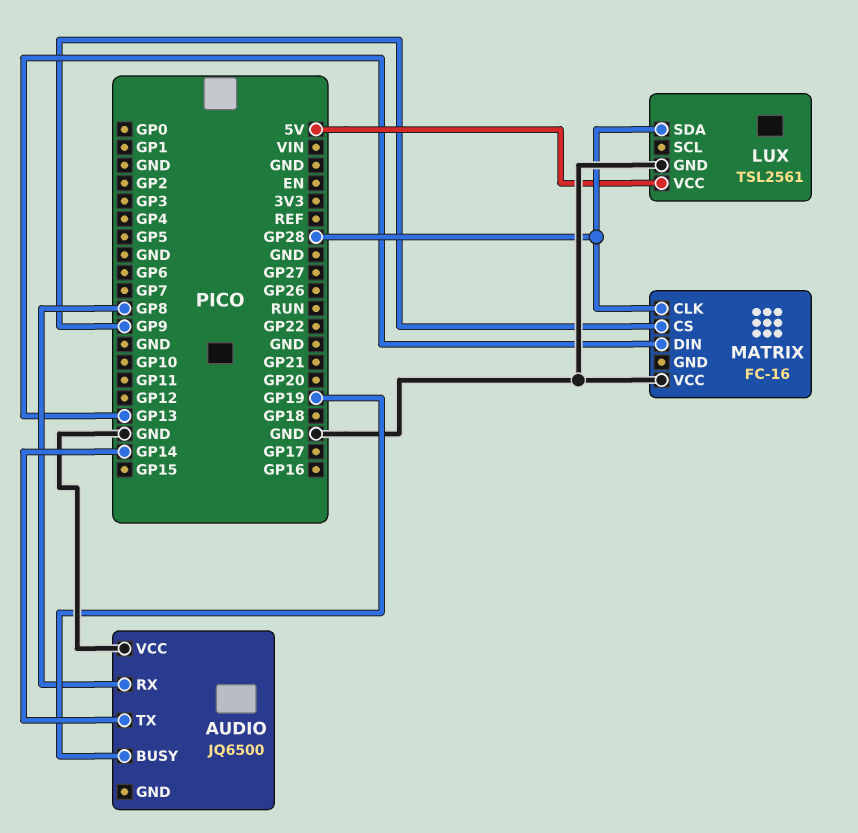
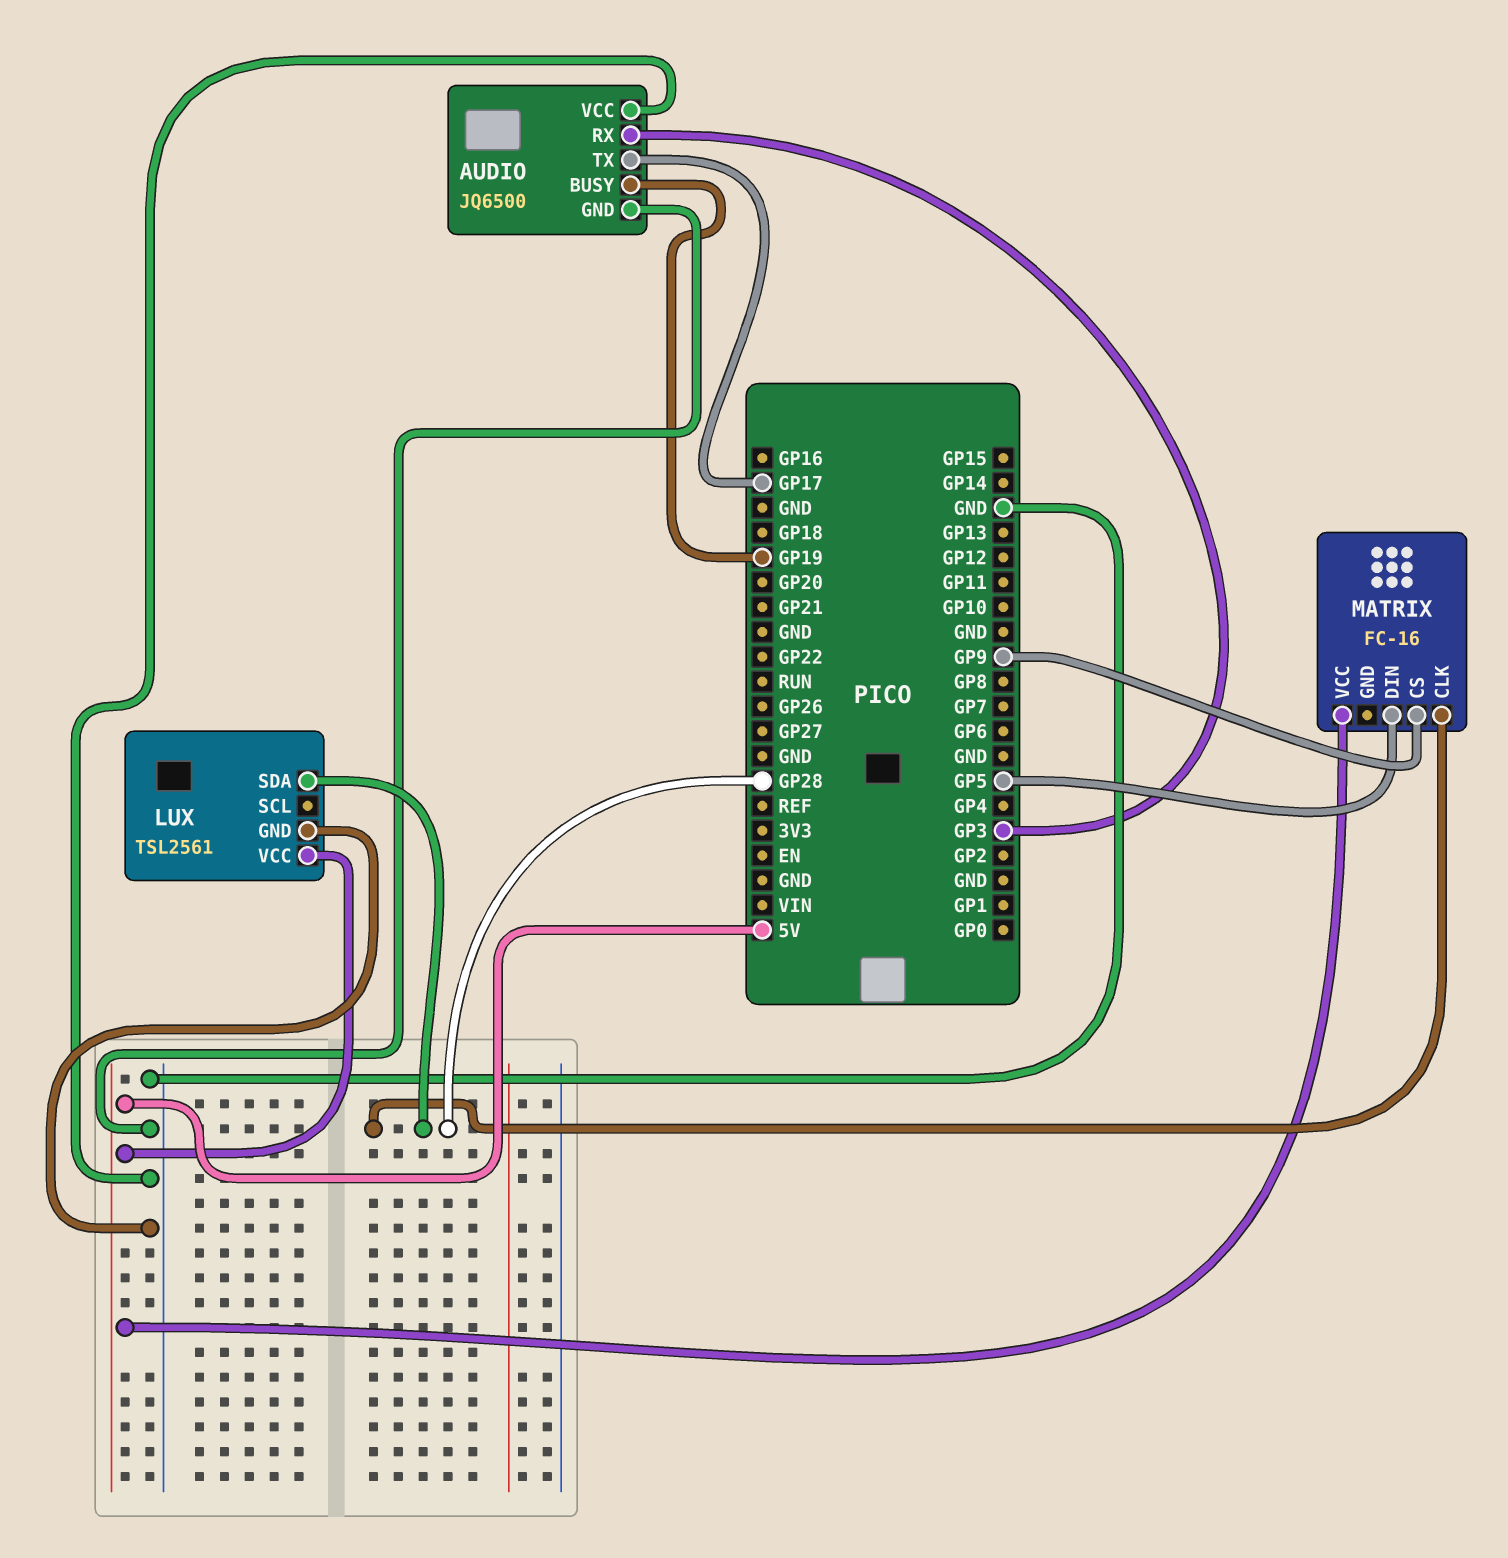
AUDIO pin GND: none -> GND
AUDIO pin RX: GP8 -> GP3
AUDIO pin TX: GP14 -> GP17
MATRIX pin DIN: GP13 -> GP5
MATRIX pin VCC: GND -> 5V

